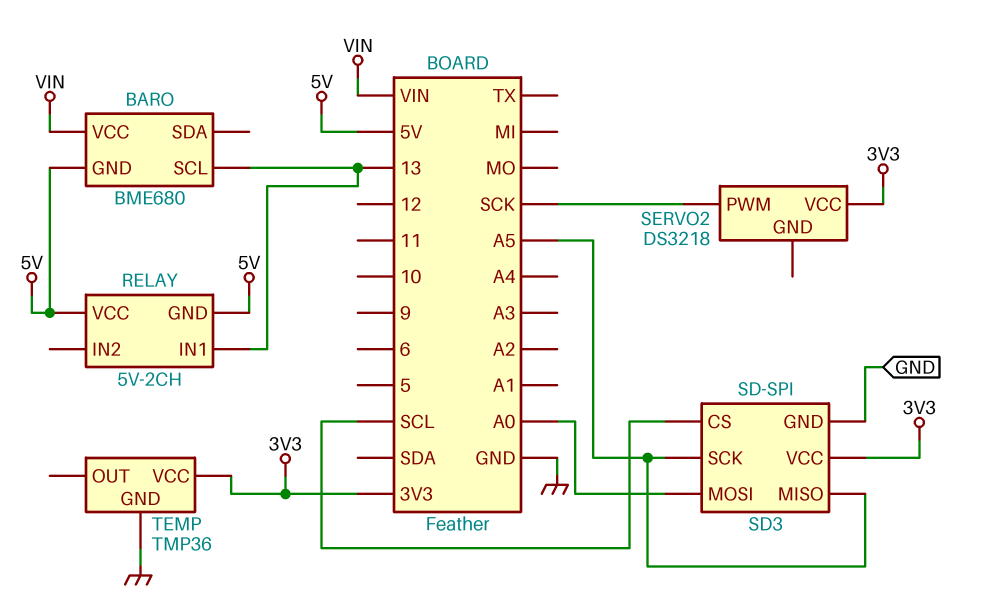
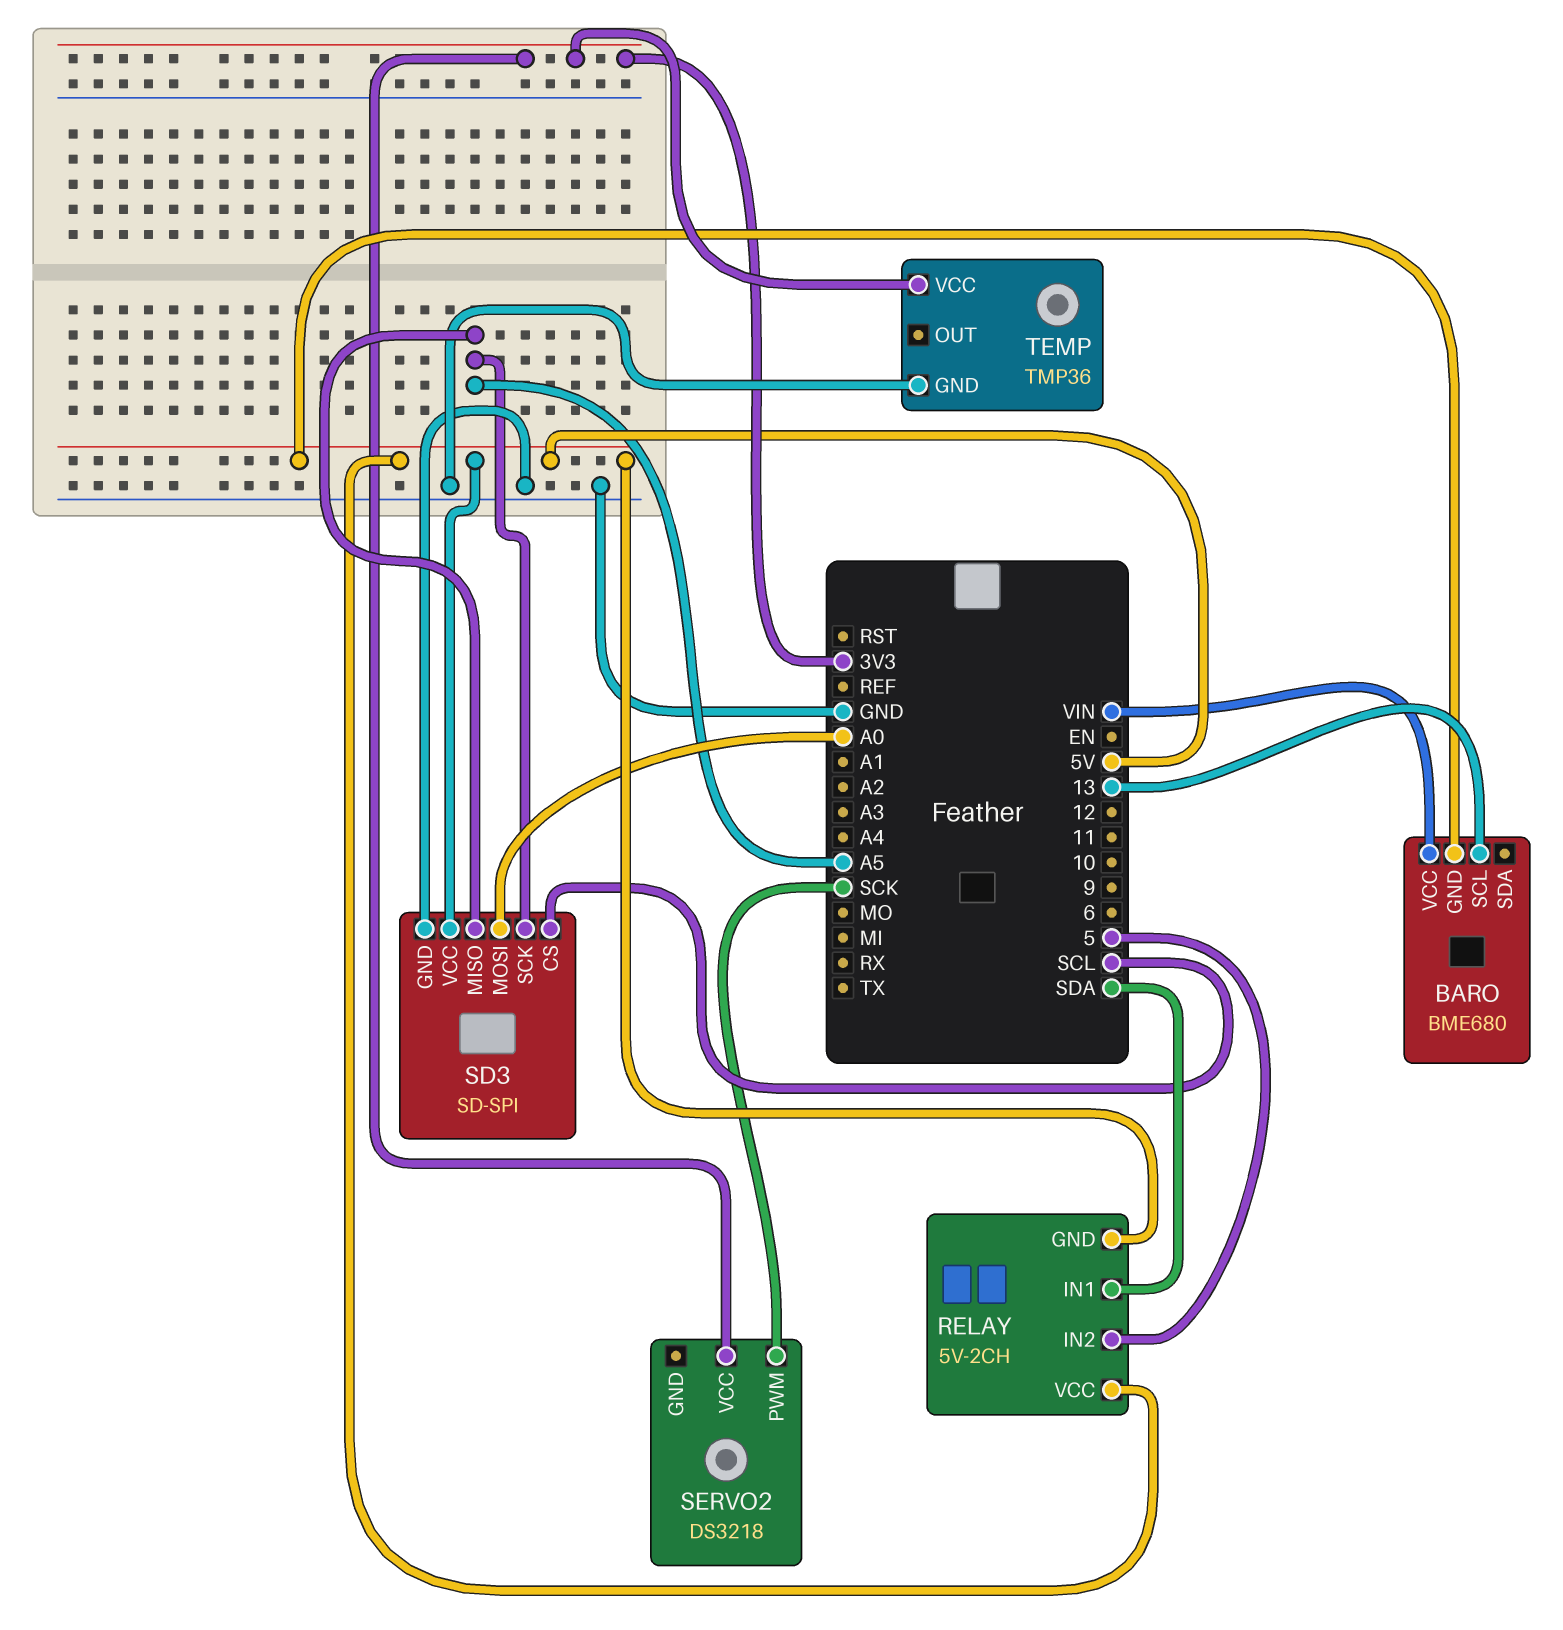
RELAY pin IN1: 13 -> SDA
RELAY pin IN2: none -> 5
SD3 pin VCC: 3V3 -> 5V

